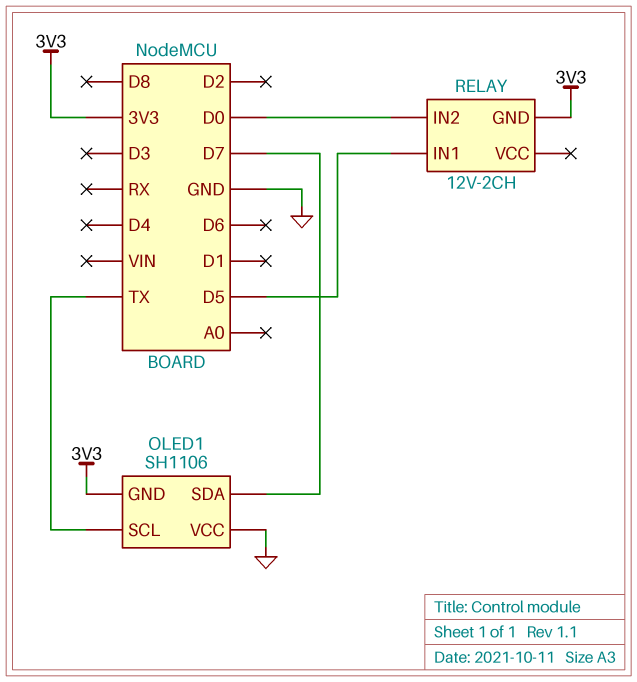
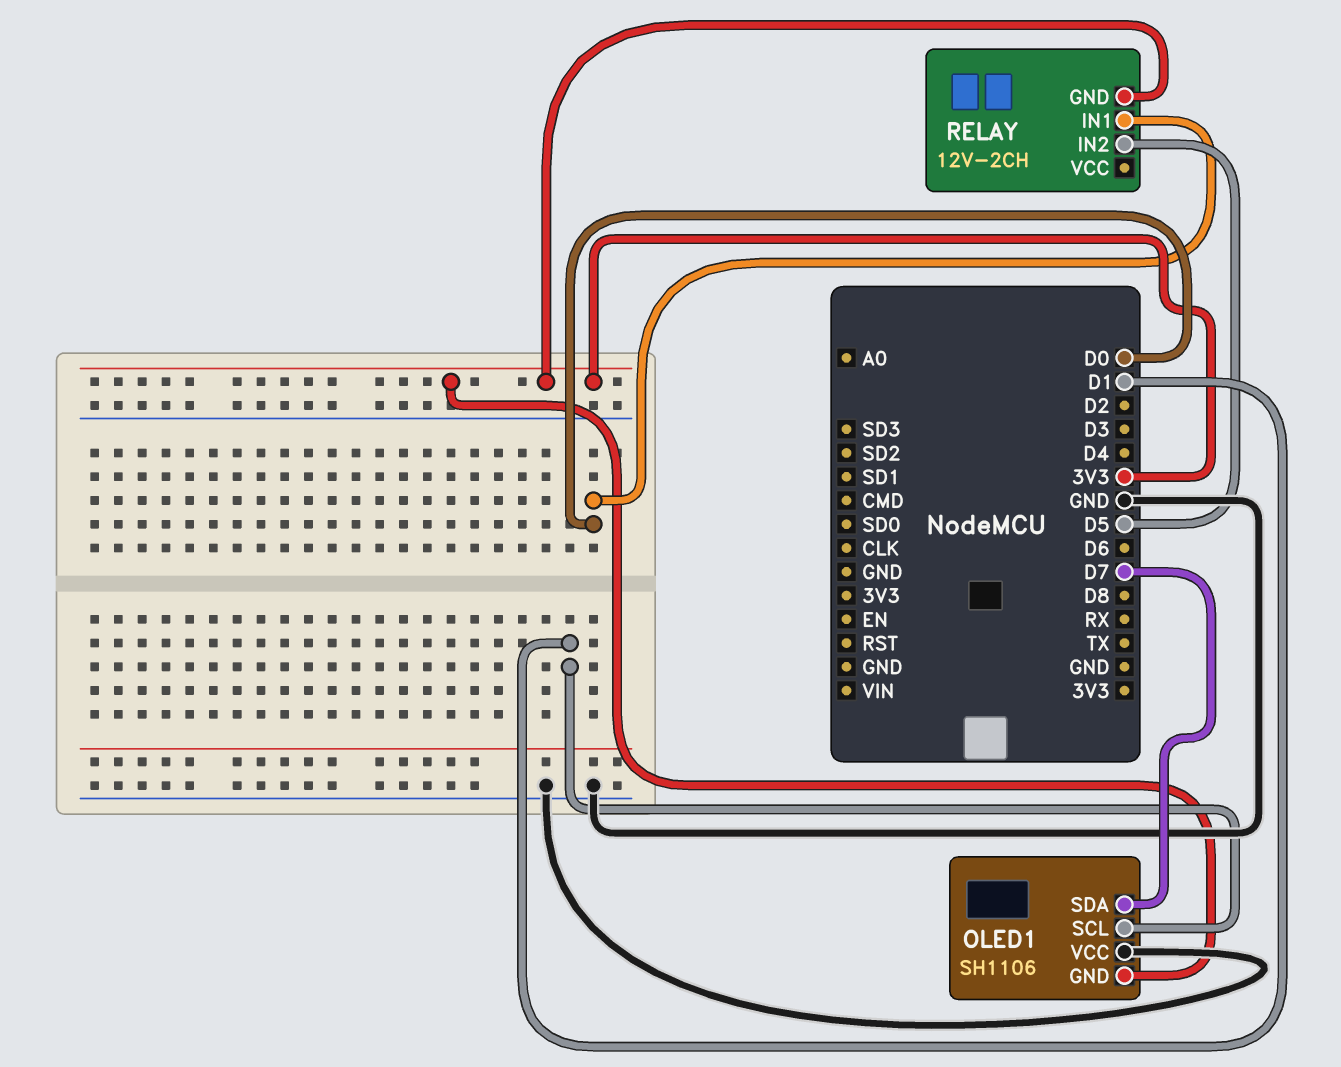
OLED1 pin SCL: TX -> D1
RELAY pin IN1: D5 -> D0
RELAY pin IN2: D0 -> D5

